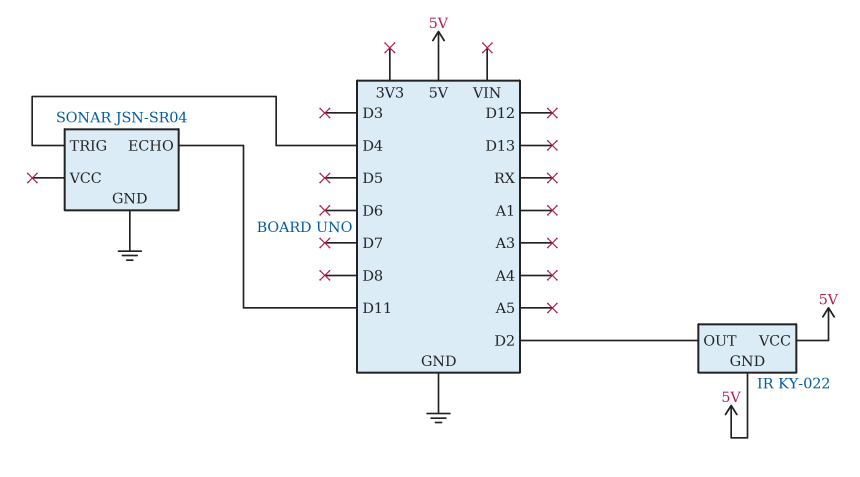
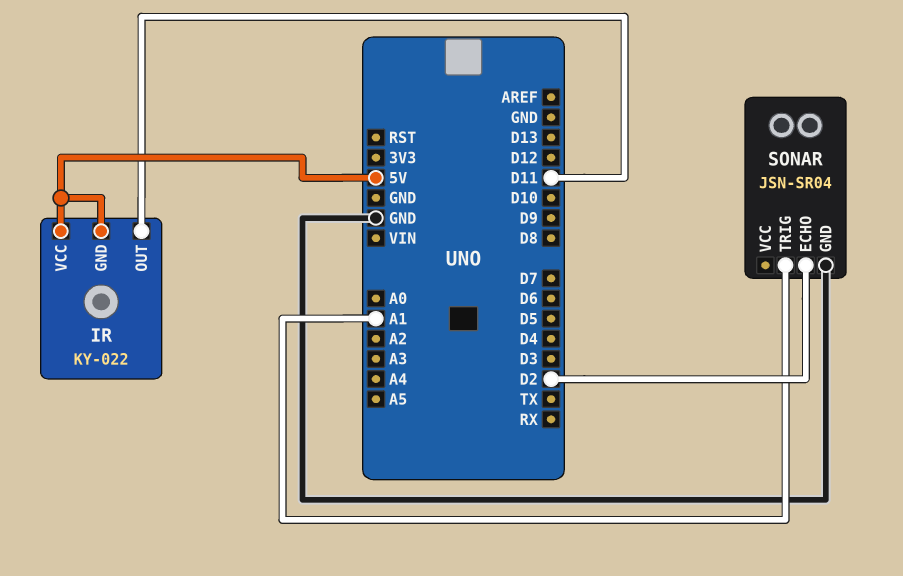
IR pin OUT: D2 -> D11
SONAR pin ECHO: D11 -> D2
SONAR pin TRIG: D4 -> A1

